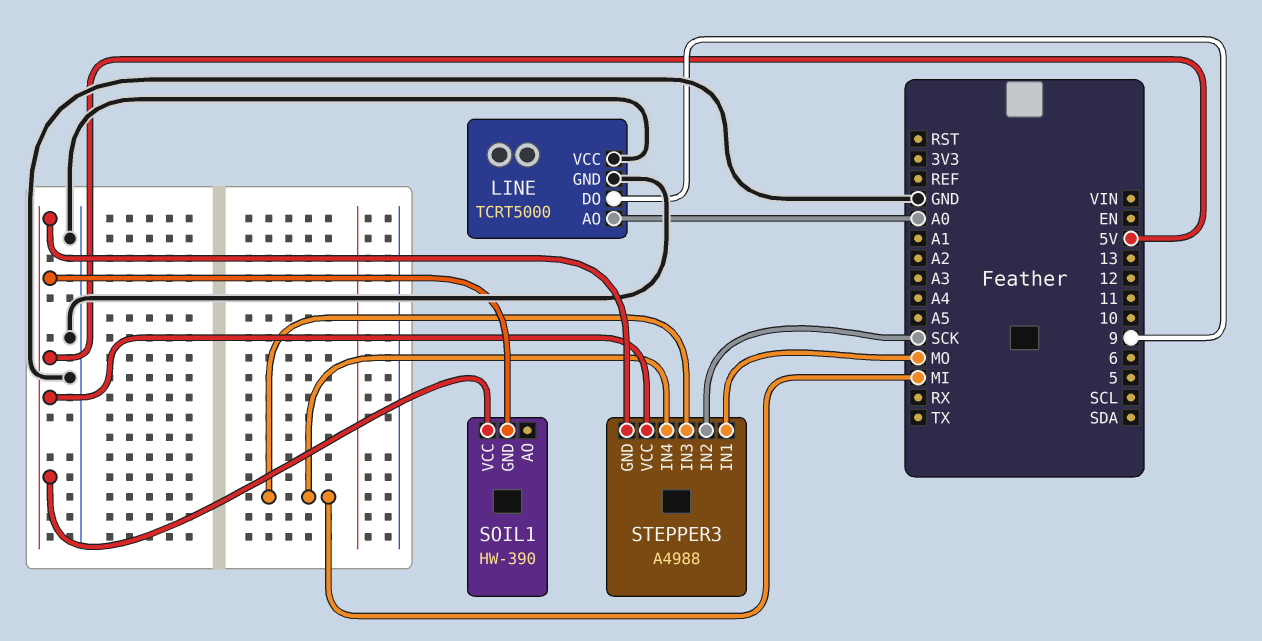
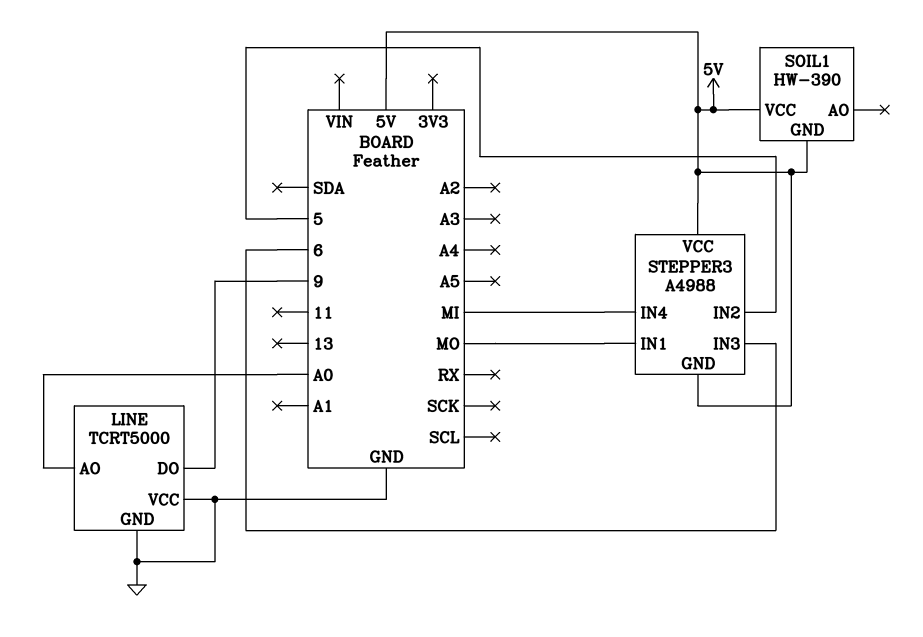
STEPPER3 pin IN2: SCK -> 5
STEPPER3 pin IN3: MI -> 6

